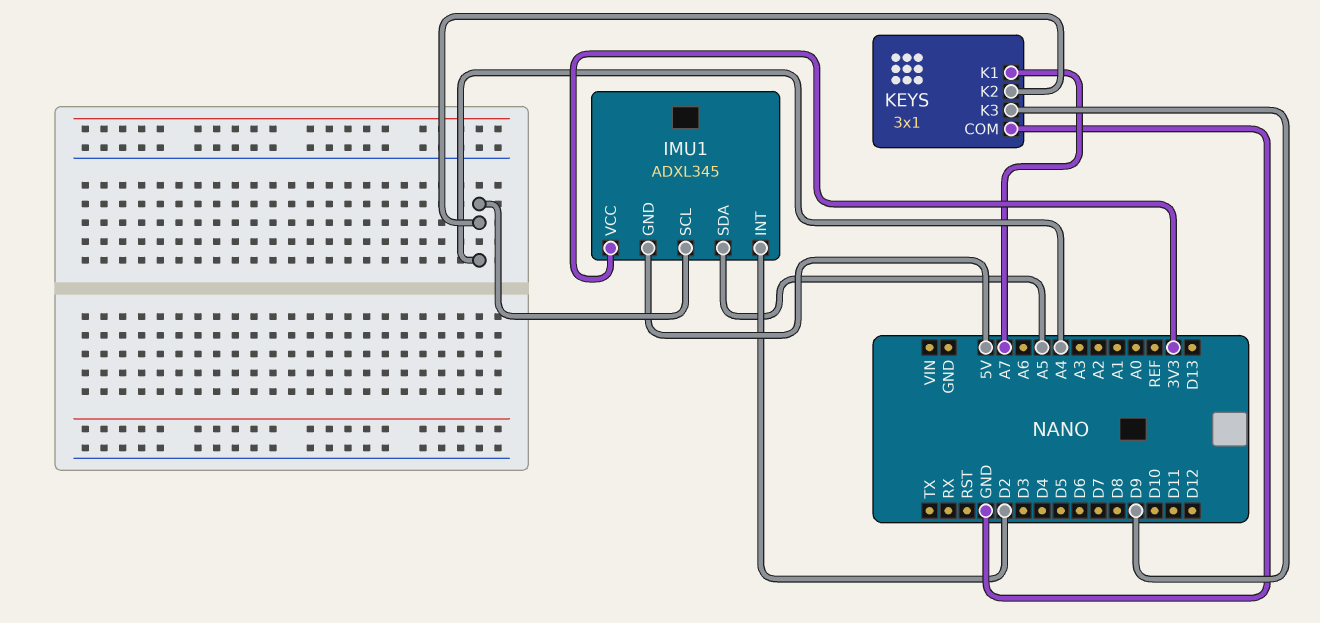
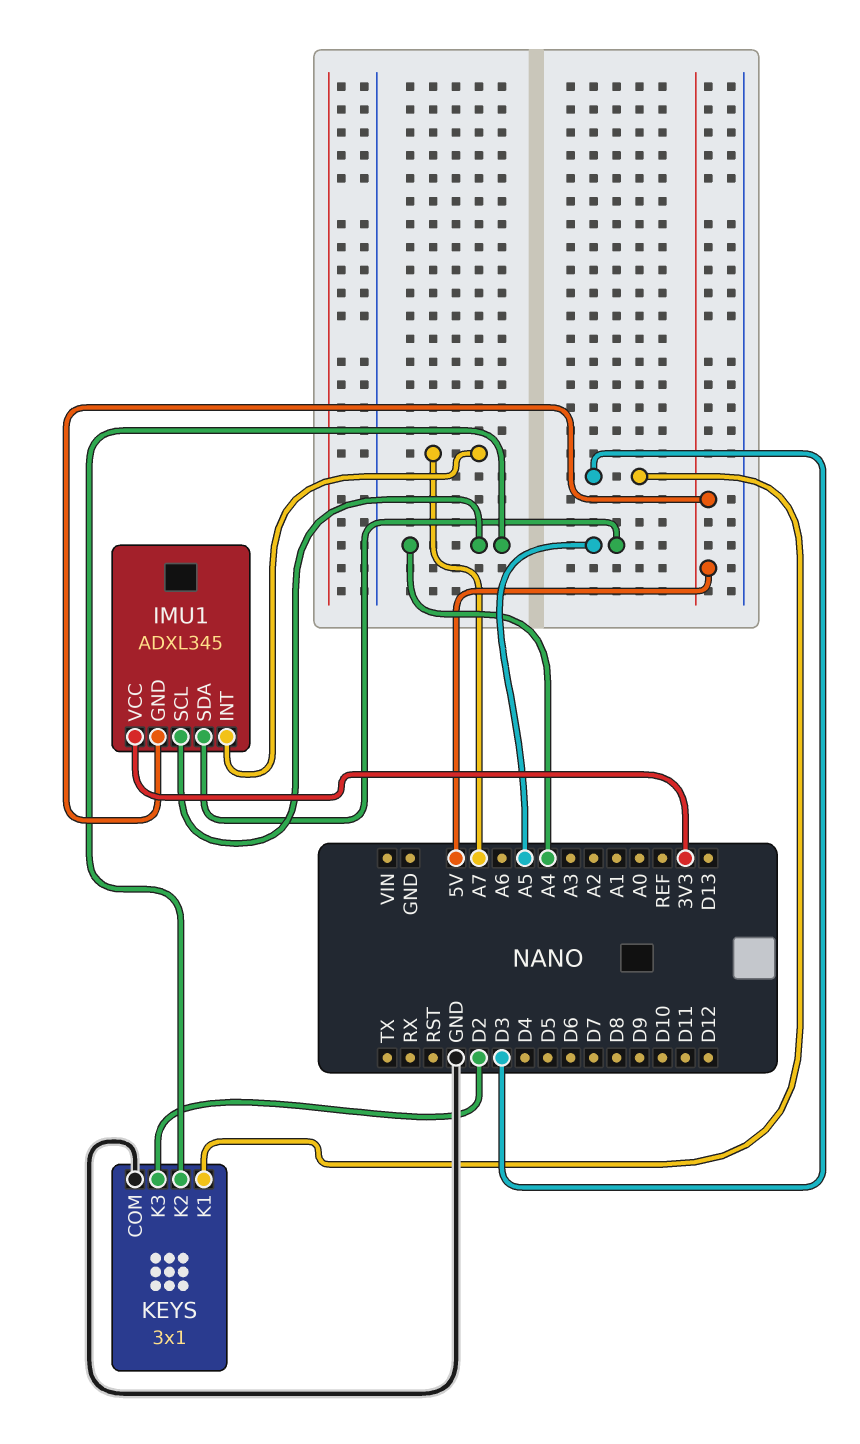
IMU1 pin INT: D2 -> A7
KEYS pin K1: A7 -> D3
KEYS pin K3: D9 -> D2

